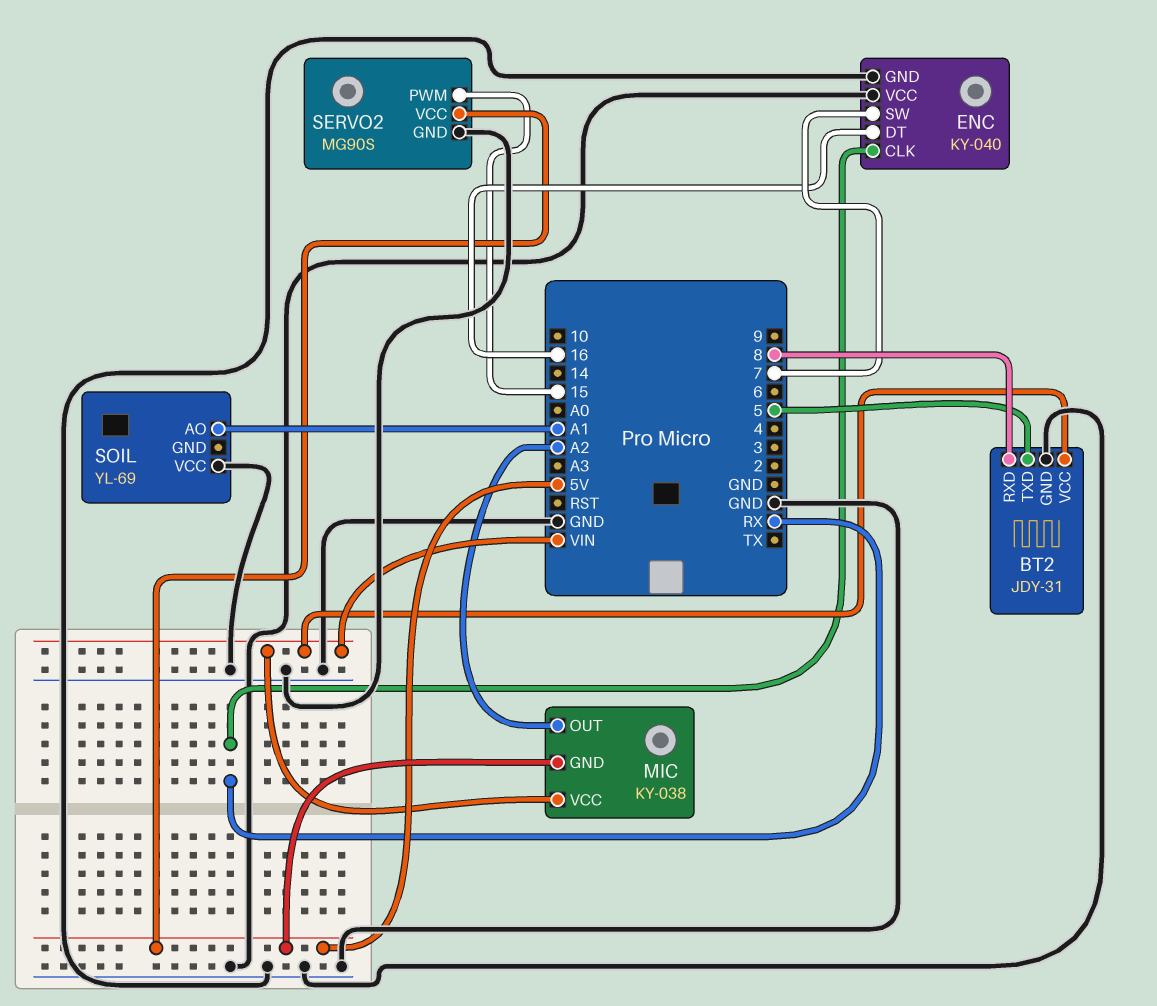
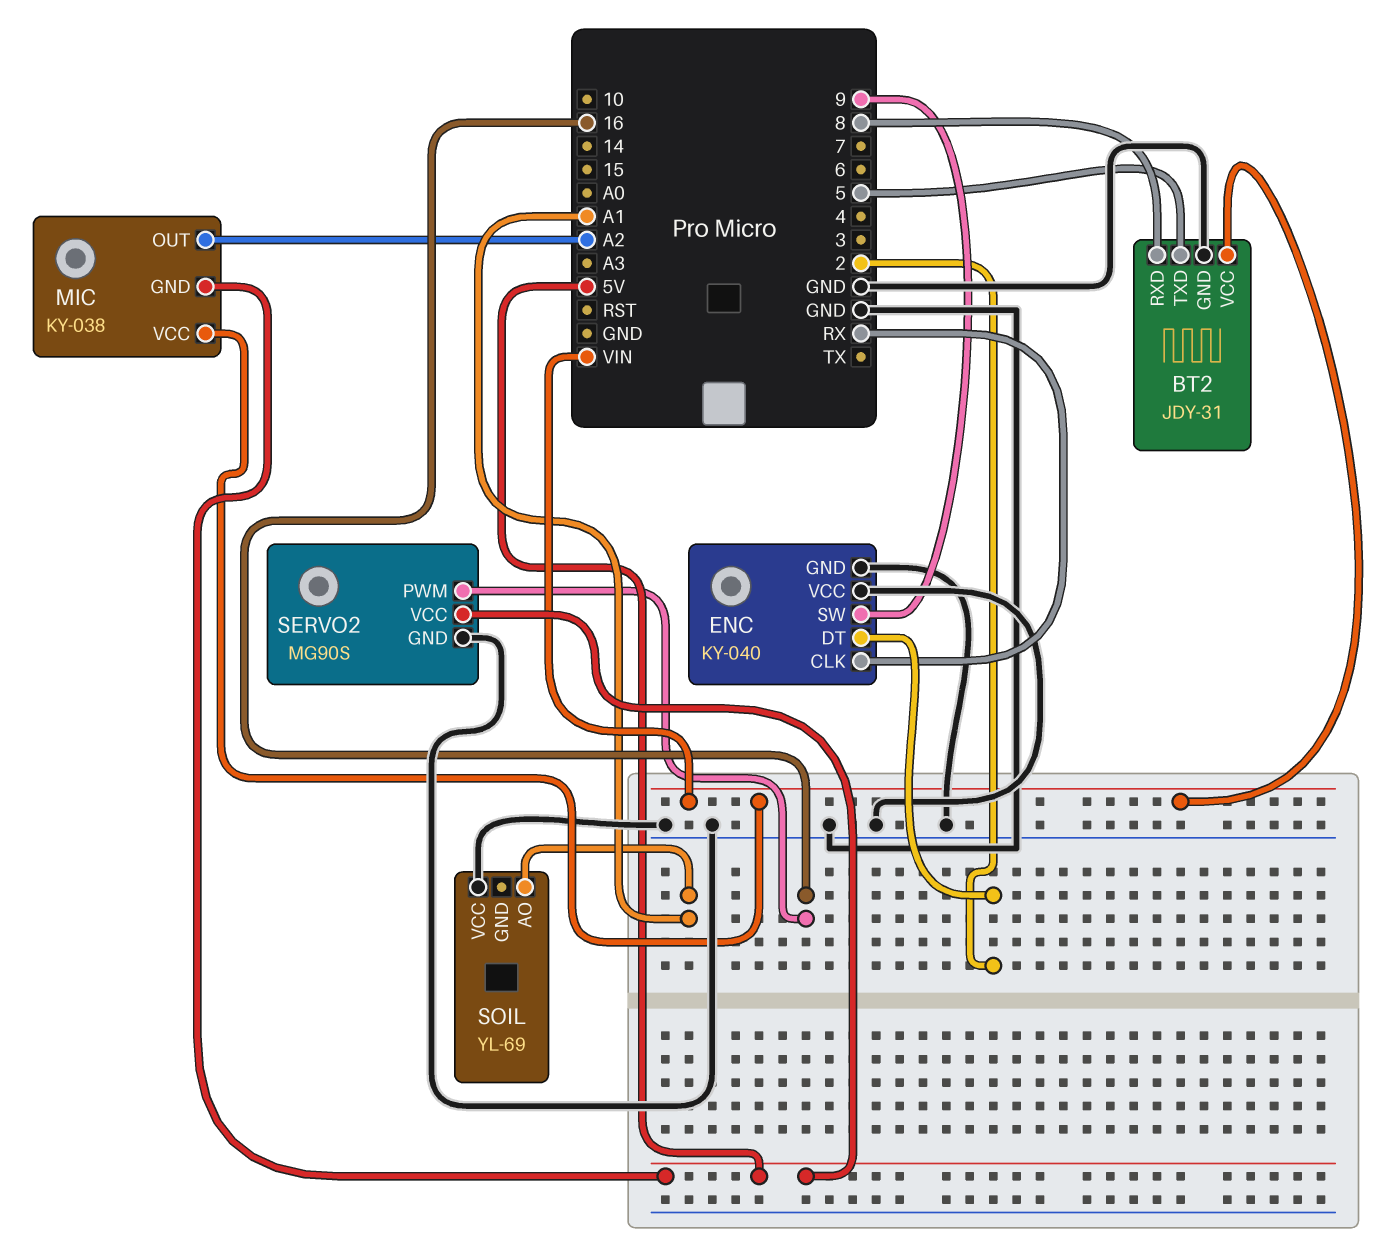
ENC pin DT: 16 -> 2
ENC pin SW: 7 -> 9
SERVO2 pin PWM: 15 -> 16

